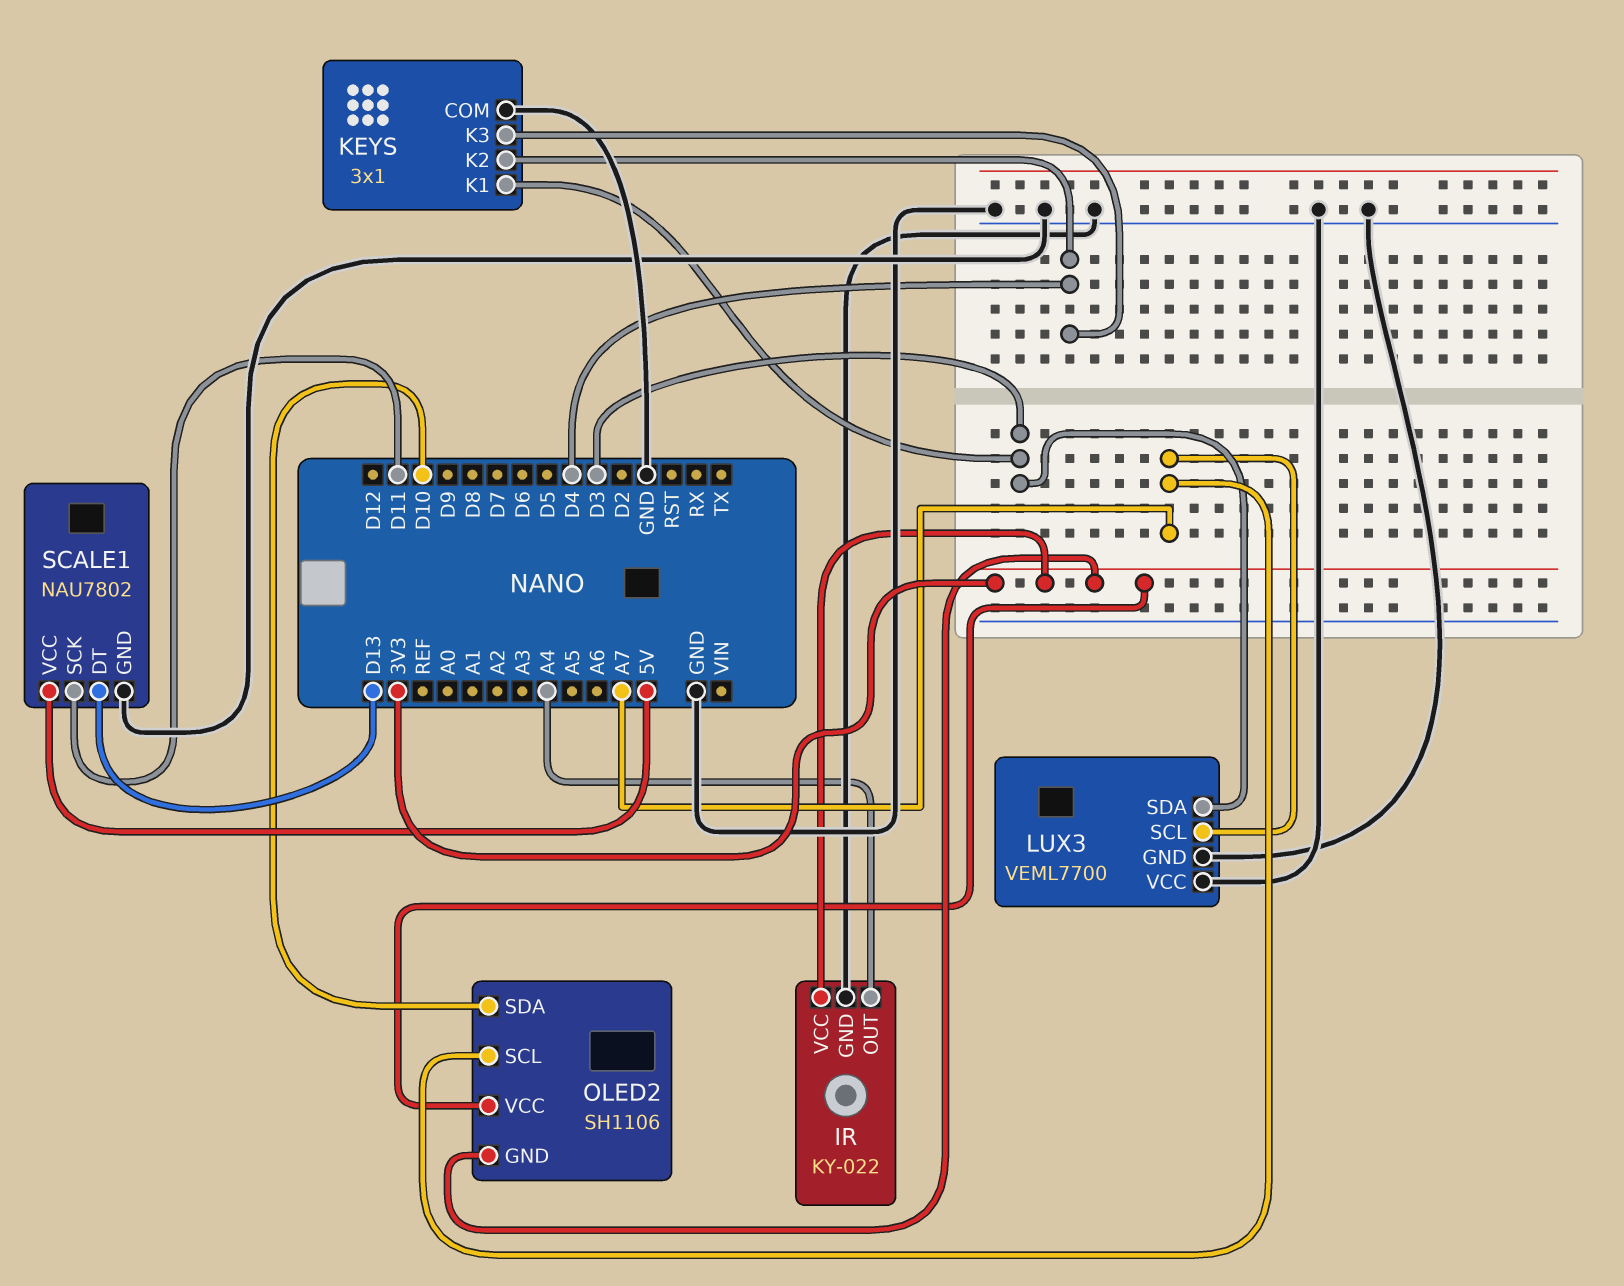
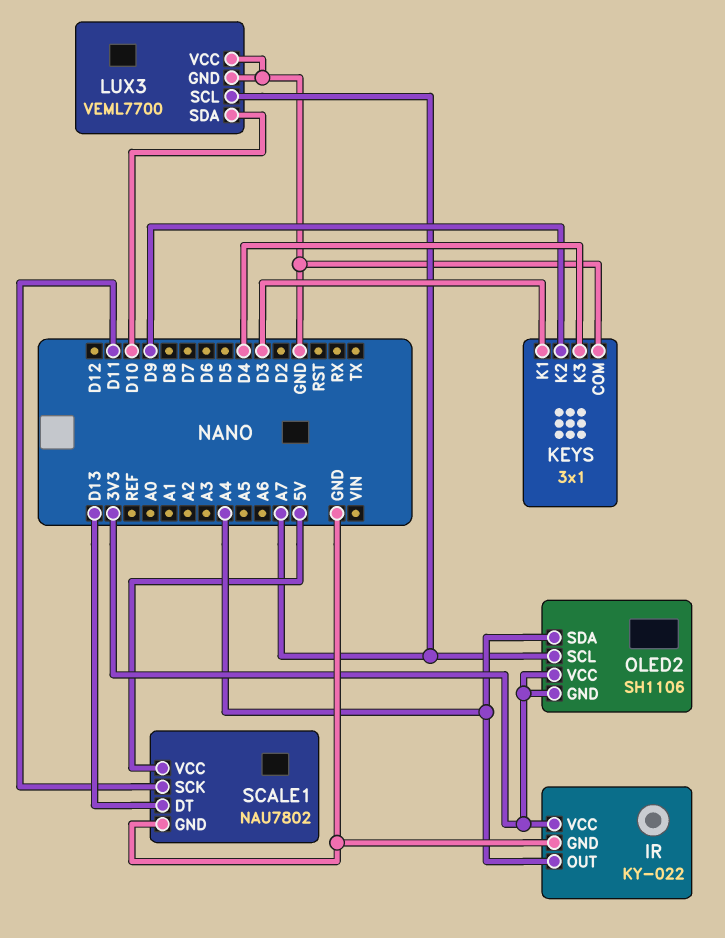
KEYS pin K2: D4 -> D9
LUX3 pin SDA: D3 -> D10
OLED2 pin SDA: D10 -> A4

